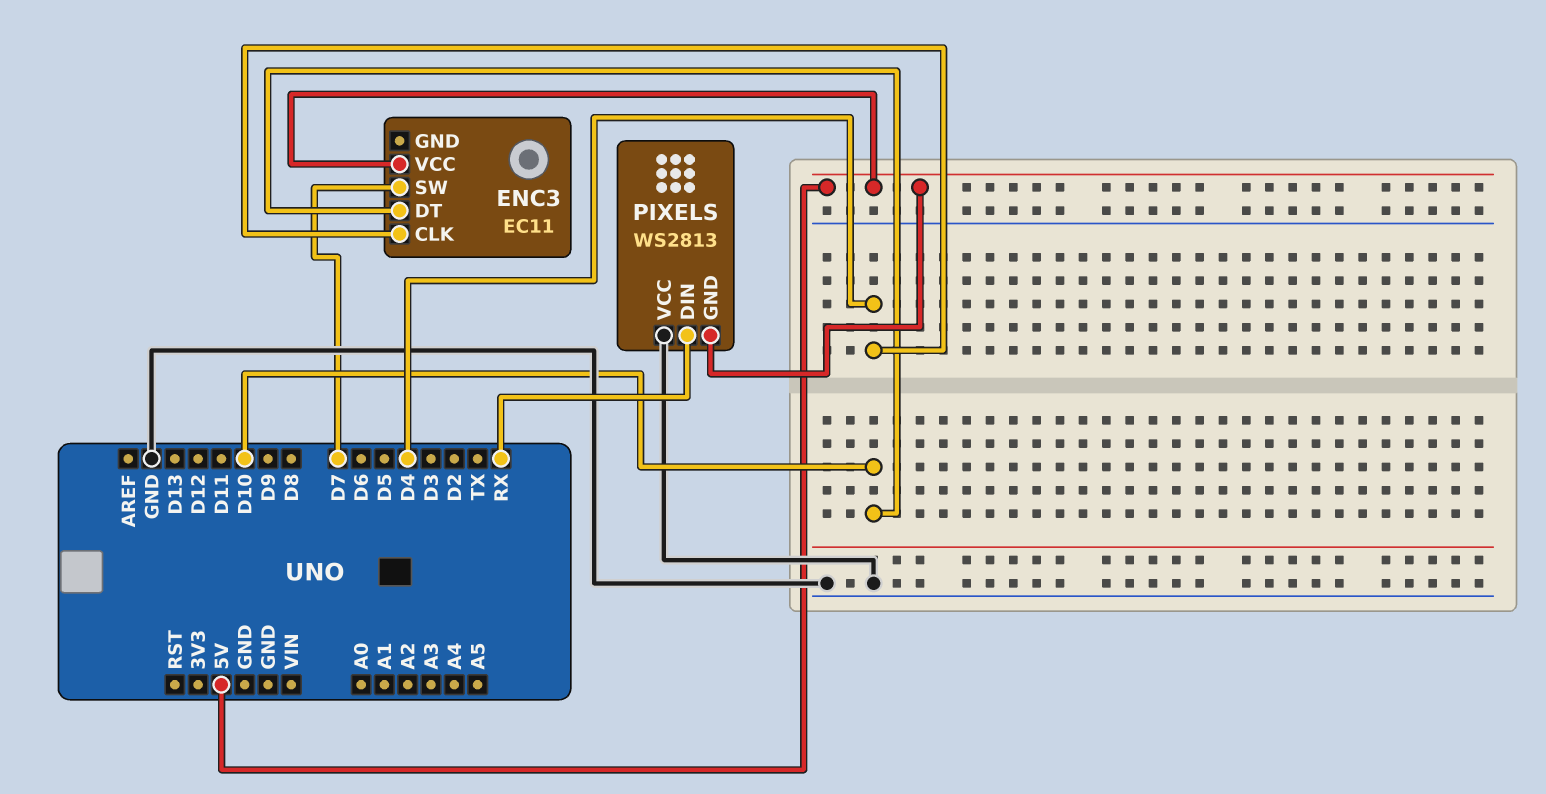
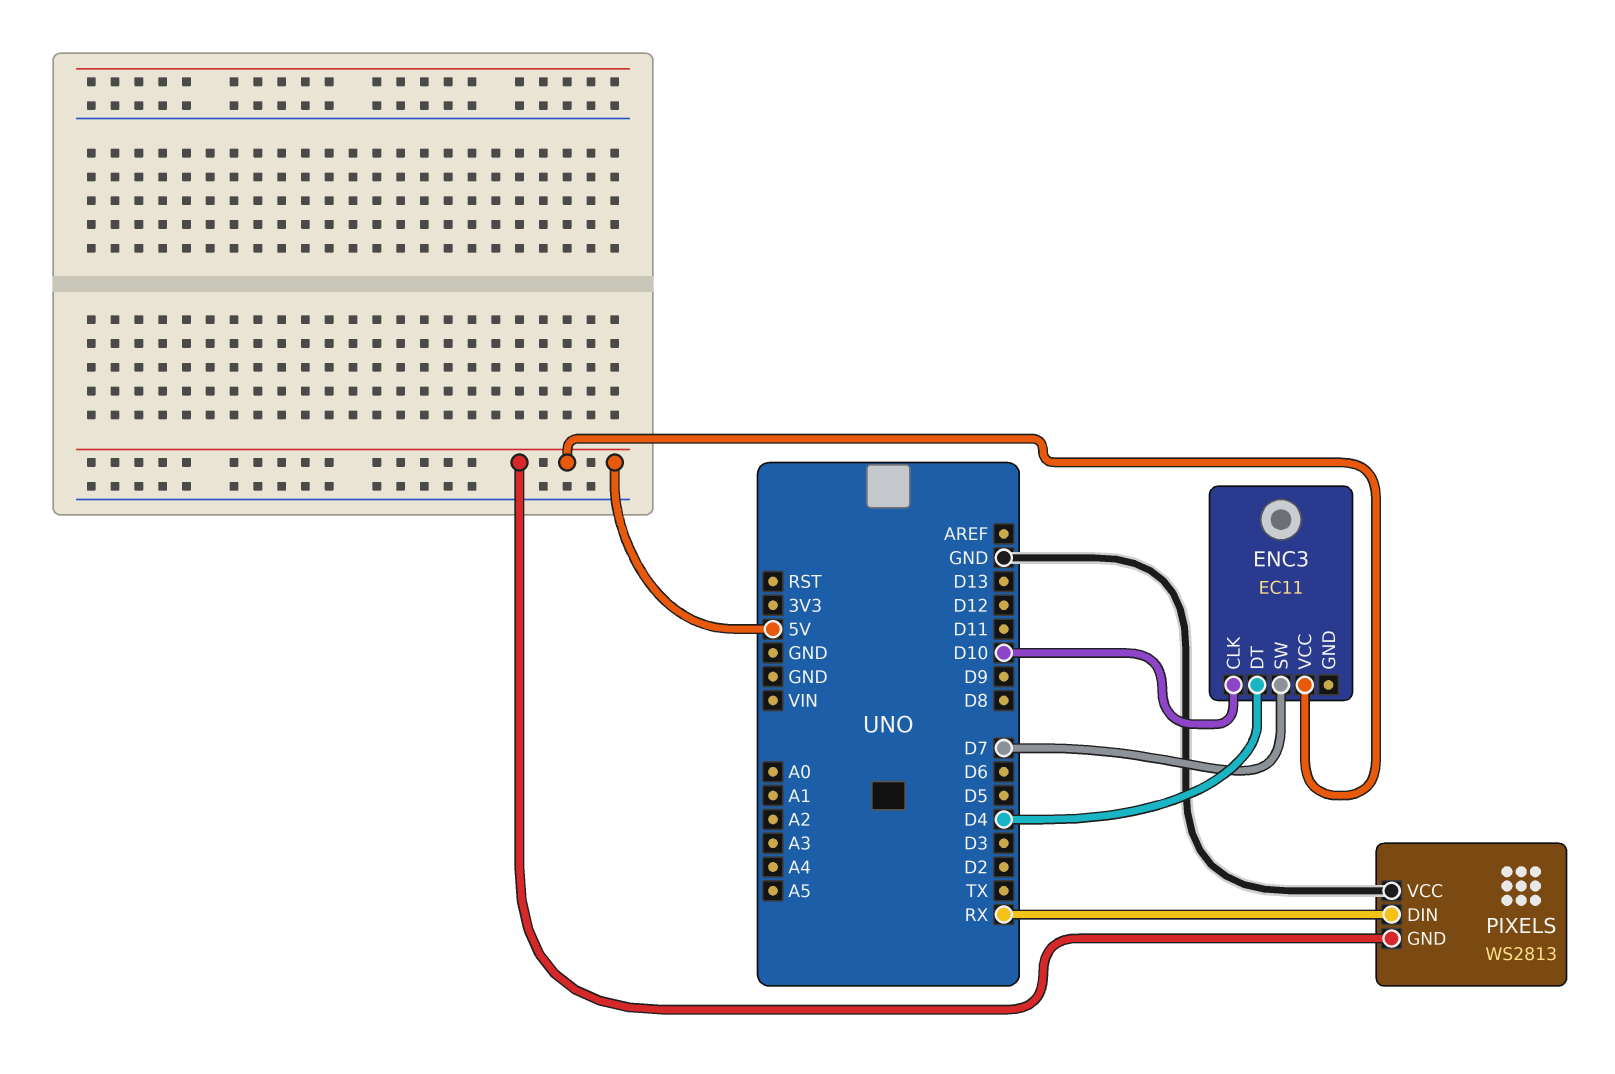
ENC3 pin CLK: D4 -> D10
ENC3 pin DT: D10 -> D4

